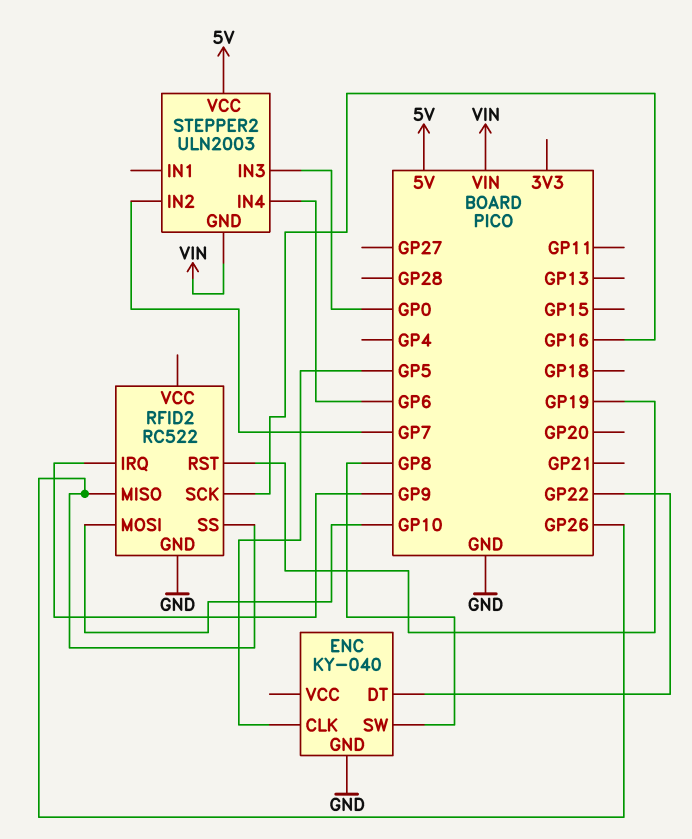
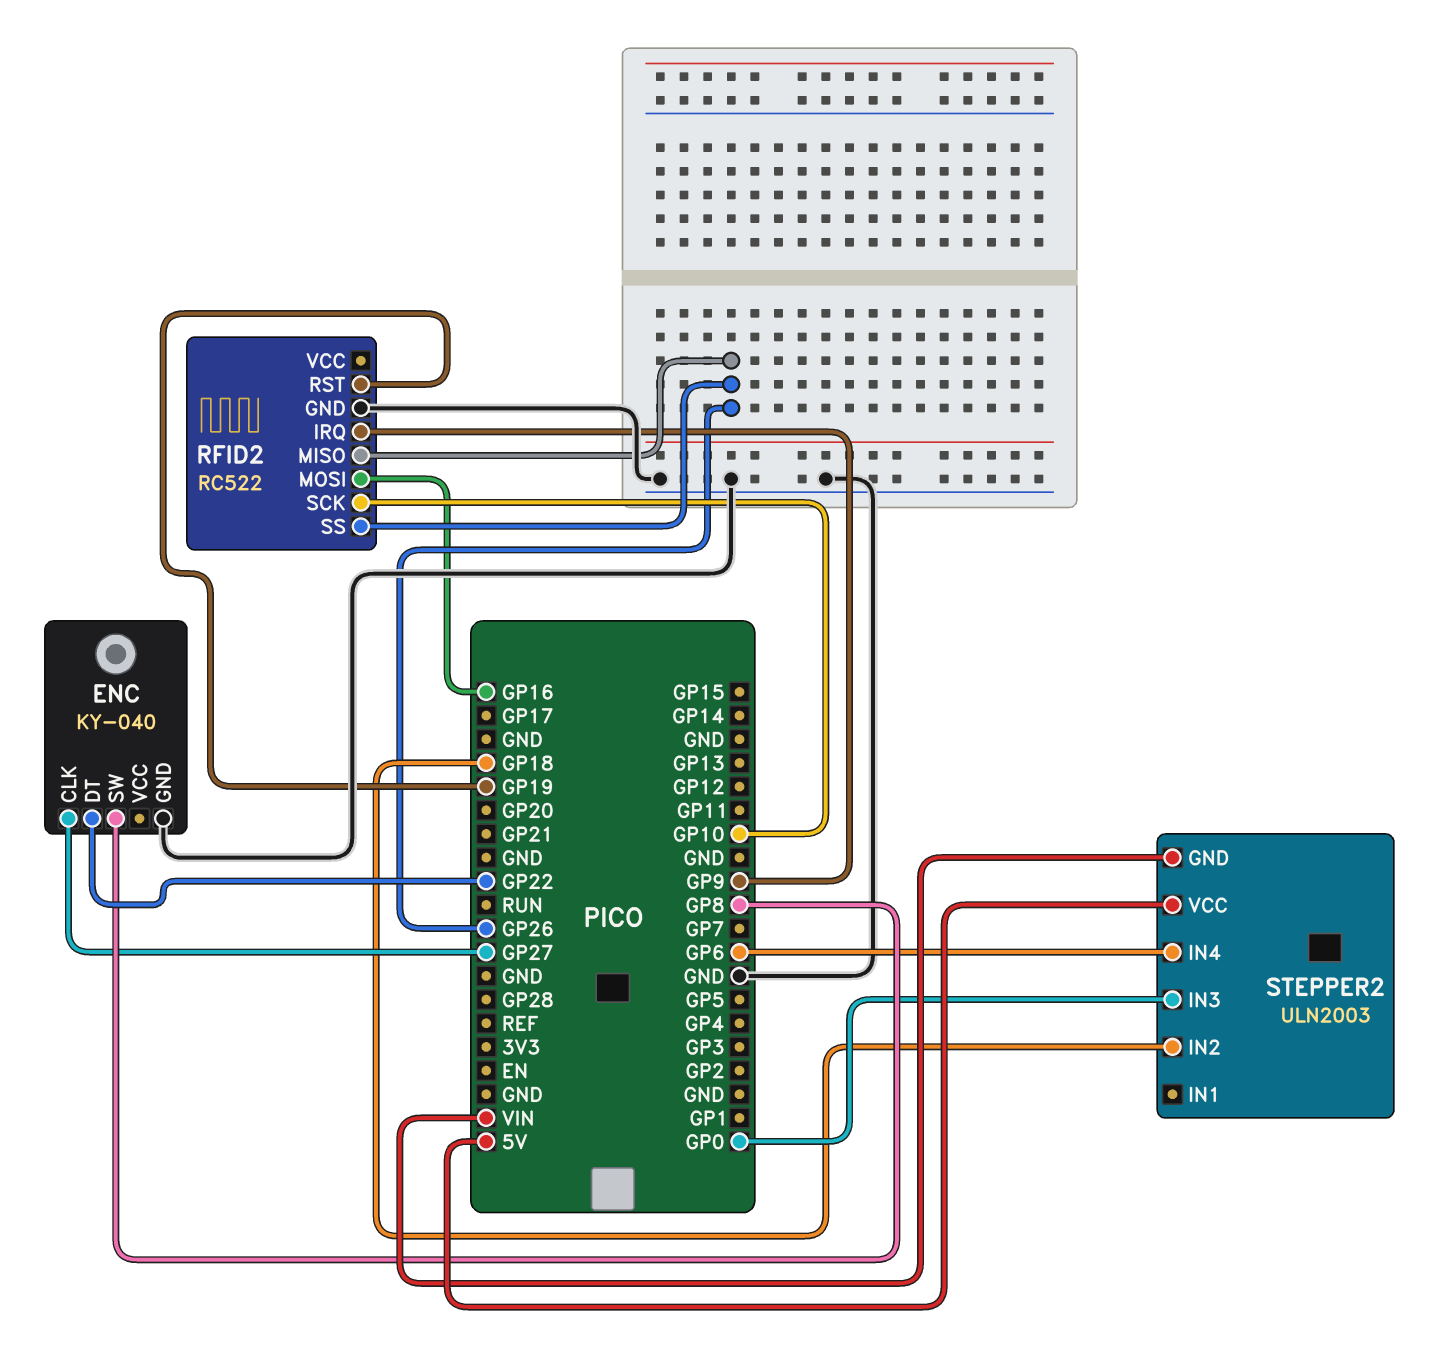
ENC pin CLK: GP5 -> GP27
RFID2 pin MOSI: GP10 -> GP16
RFID2 pin SCK: GP16 -> GP10
STEPPER2 pin IN2: GP7 -> GP18

